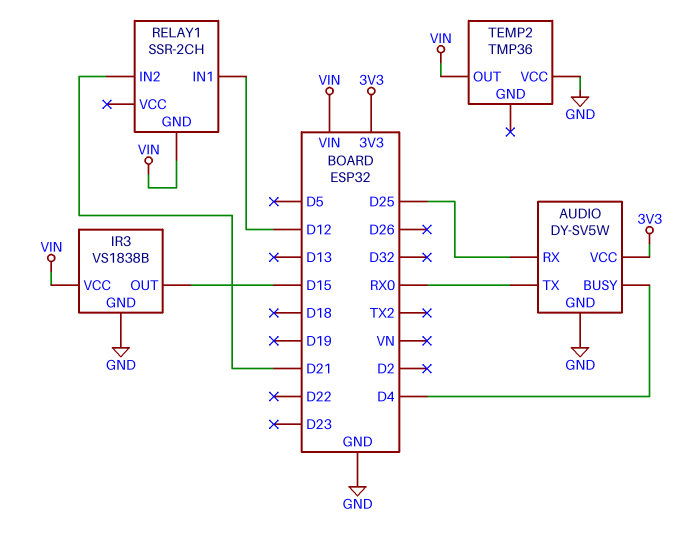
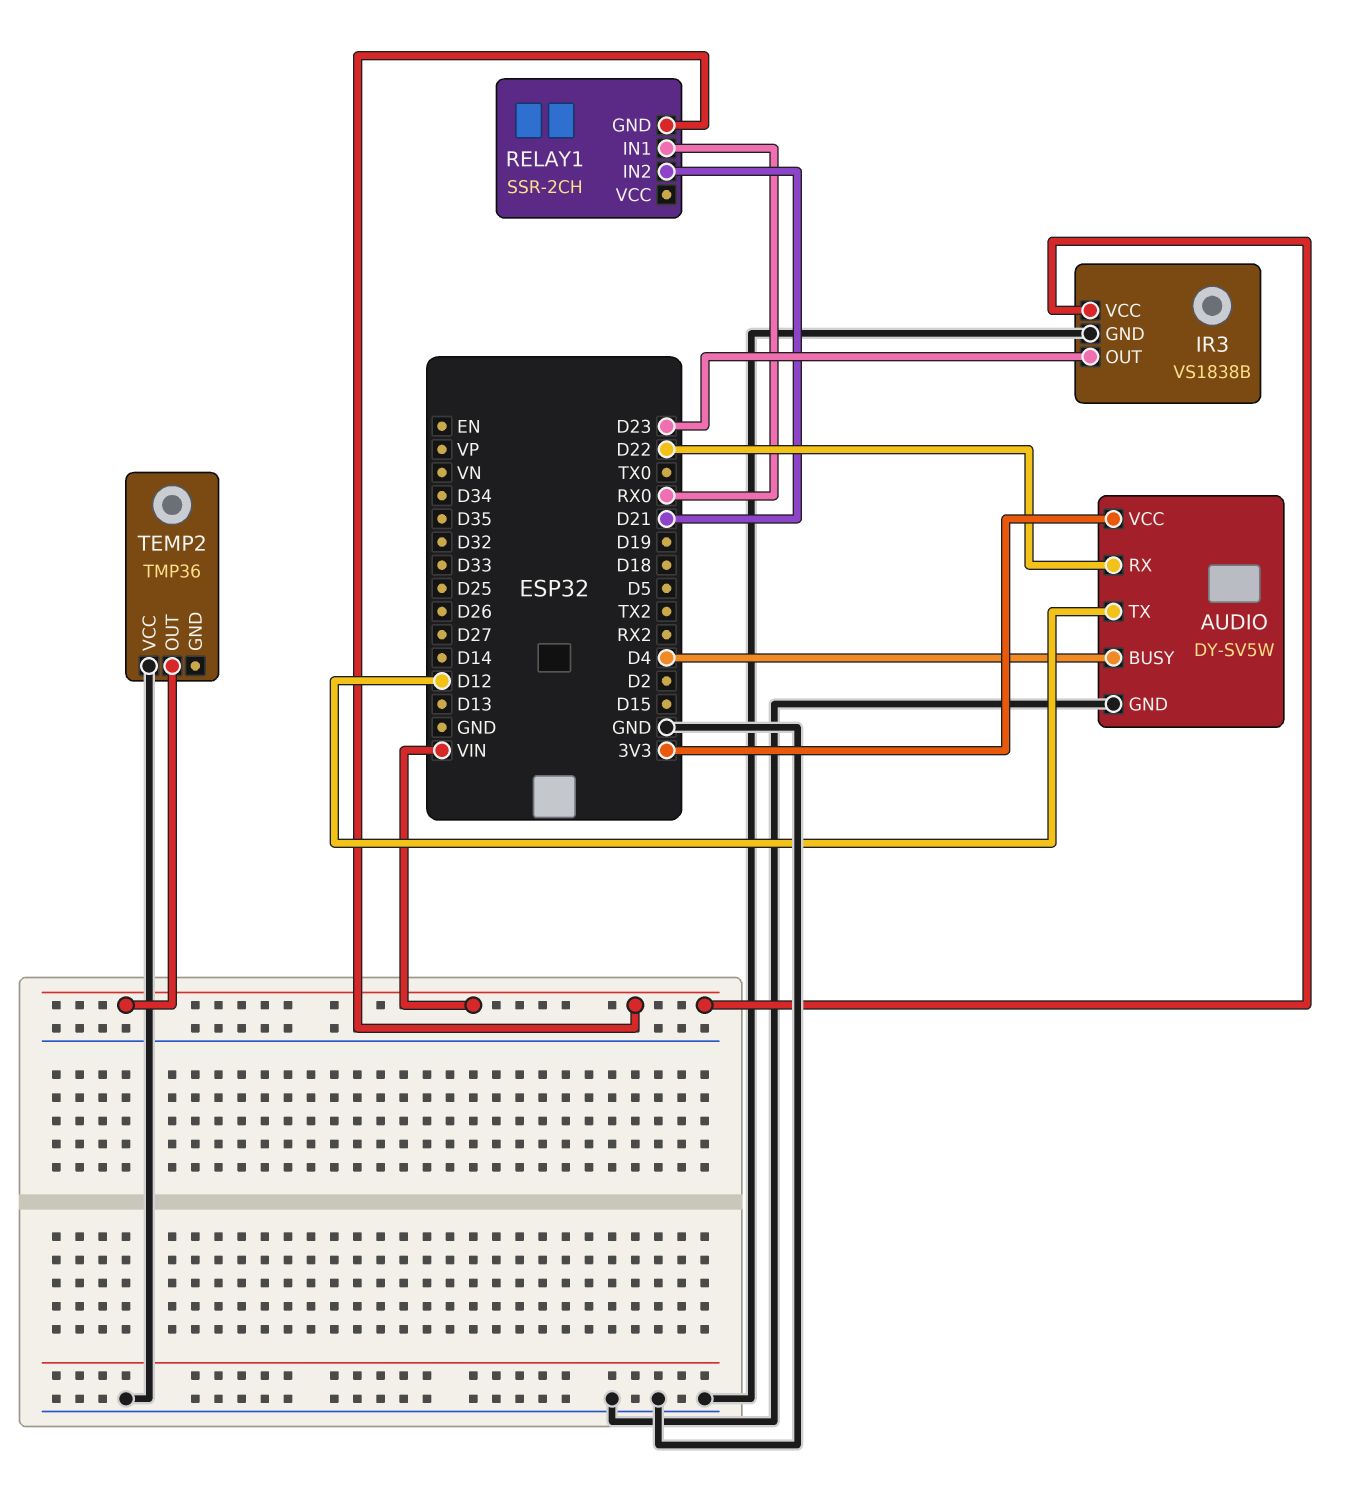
AUDIO pin RX: D25 -> D22
AUDIO pin TX: RX0 -> D12
IR3 pin OUT: D15 -> D23
RELAY1 pin IN1: D12 -> RX0

